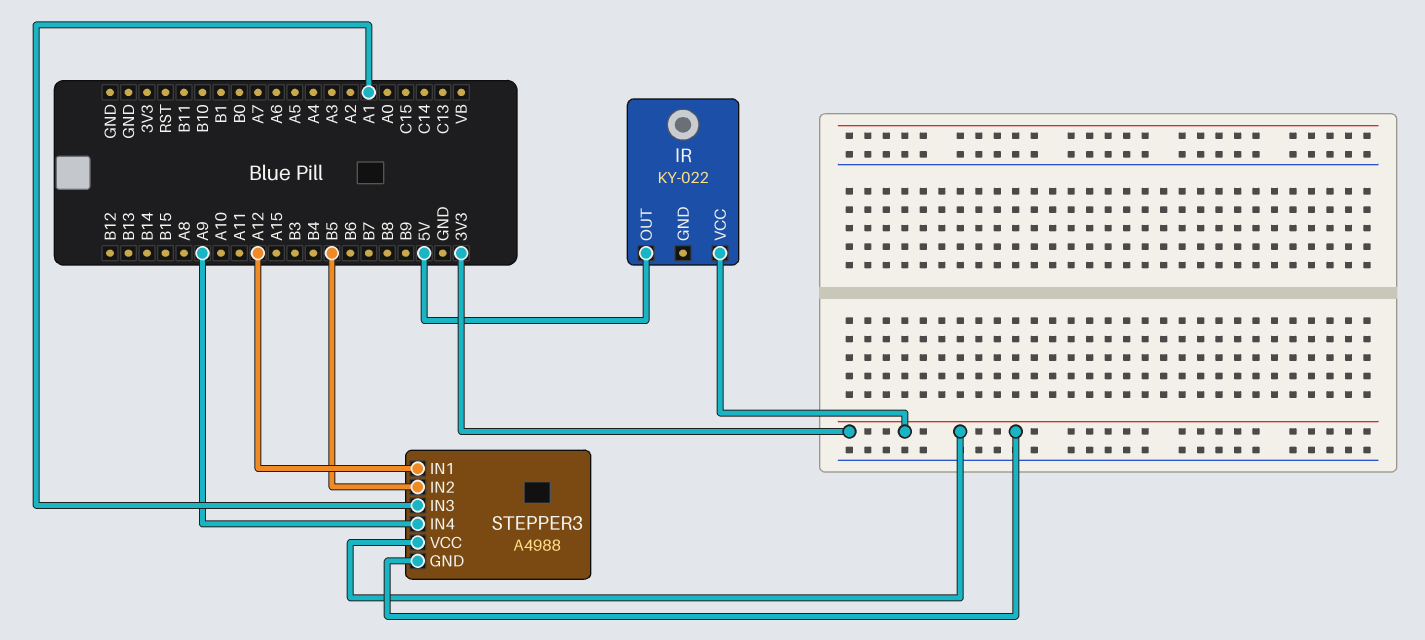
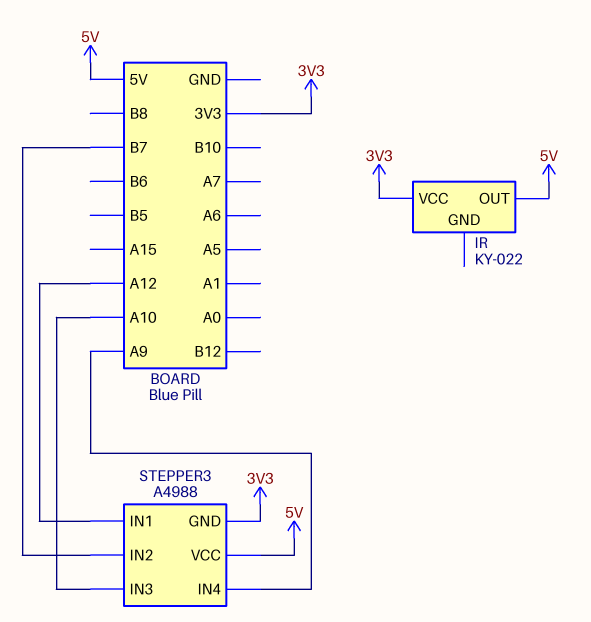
STEPPER3 pin IN2: B5 -> B7
STEPPER3 pin IN3: A1 -> A10
STEPPER3 pin VCC: 3V3 -> 5V

